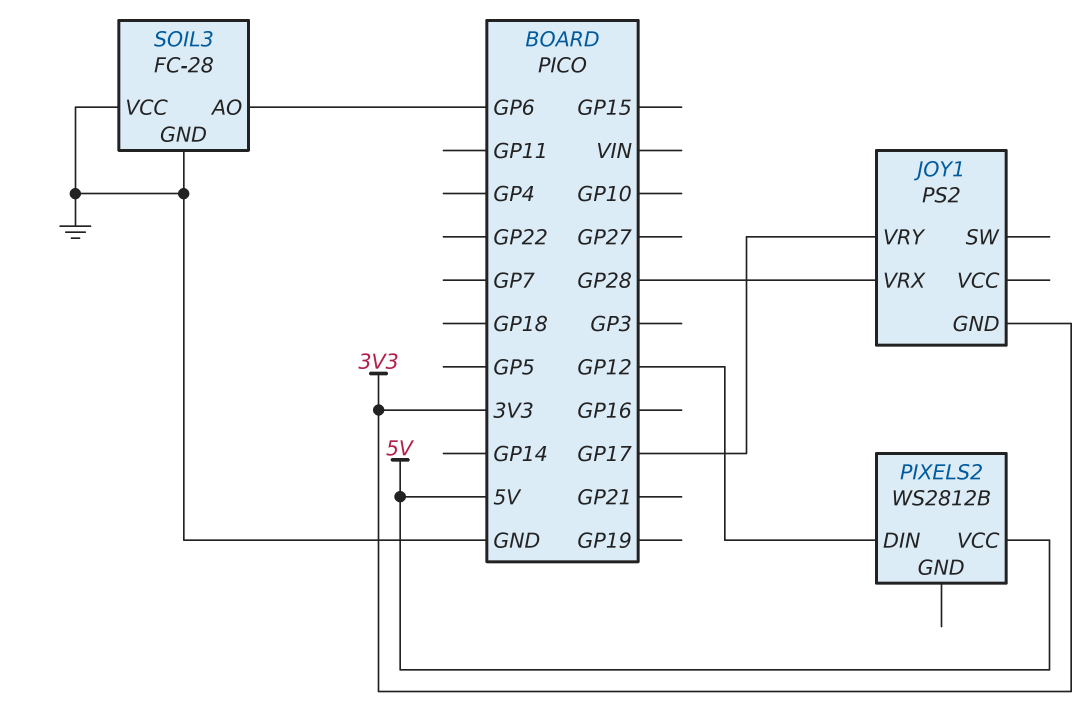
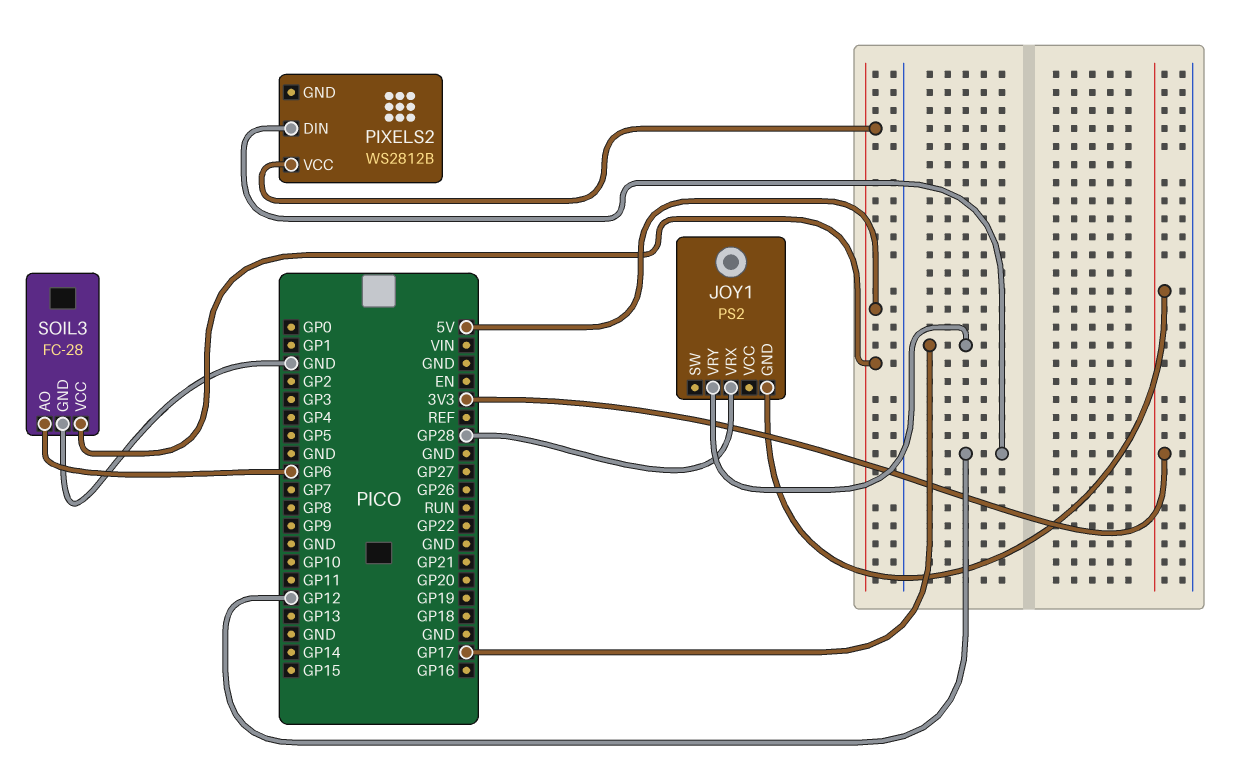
SOIL3 pin VCC: GND -> 5V

